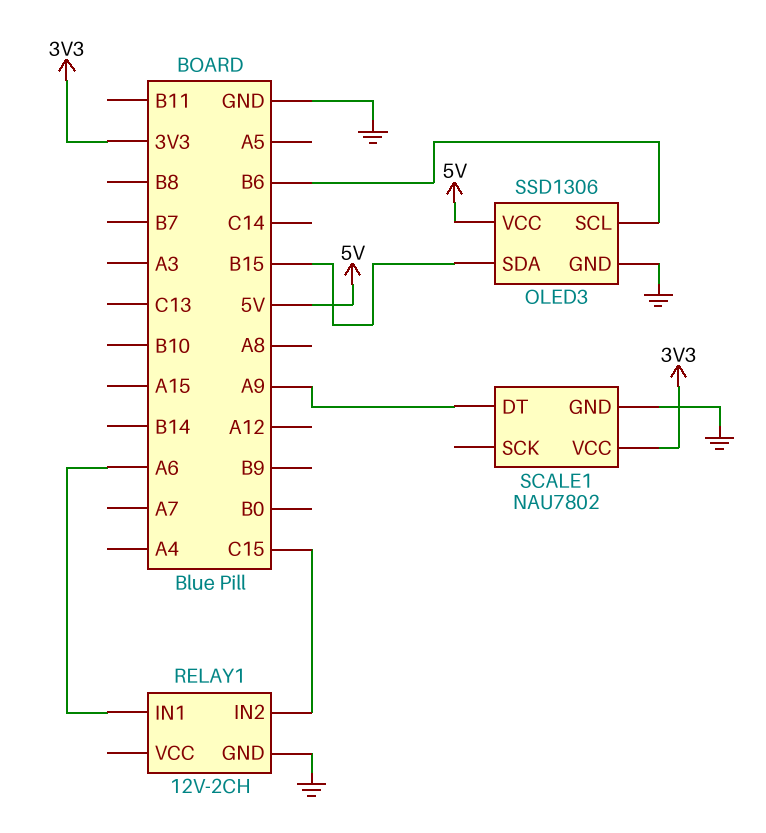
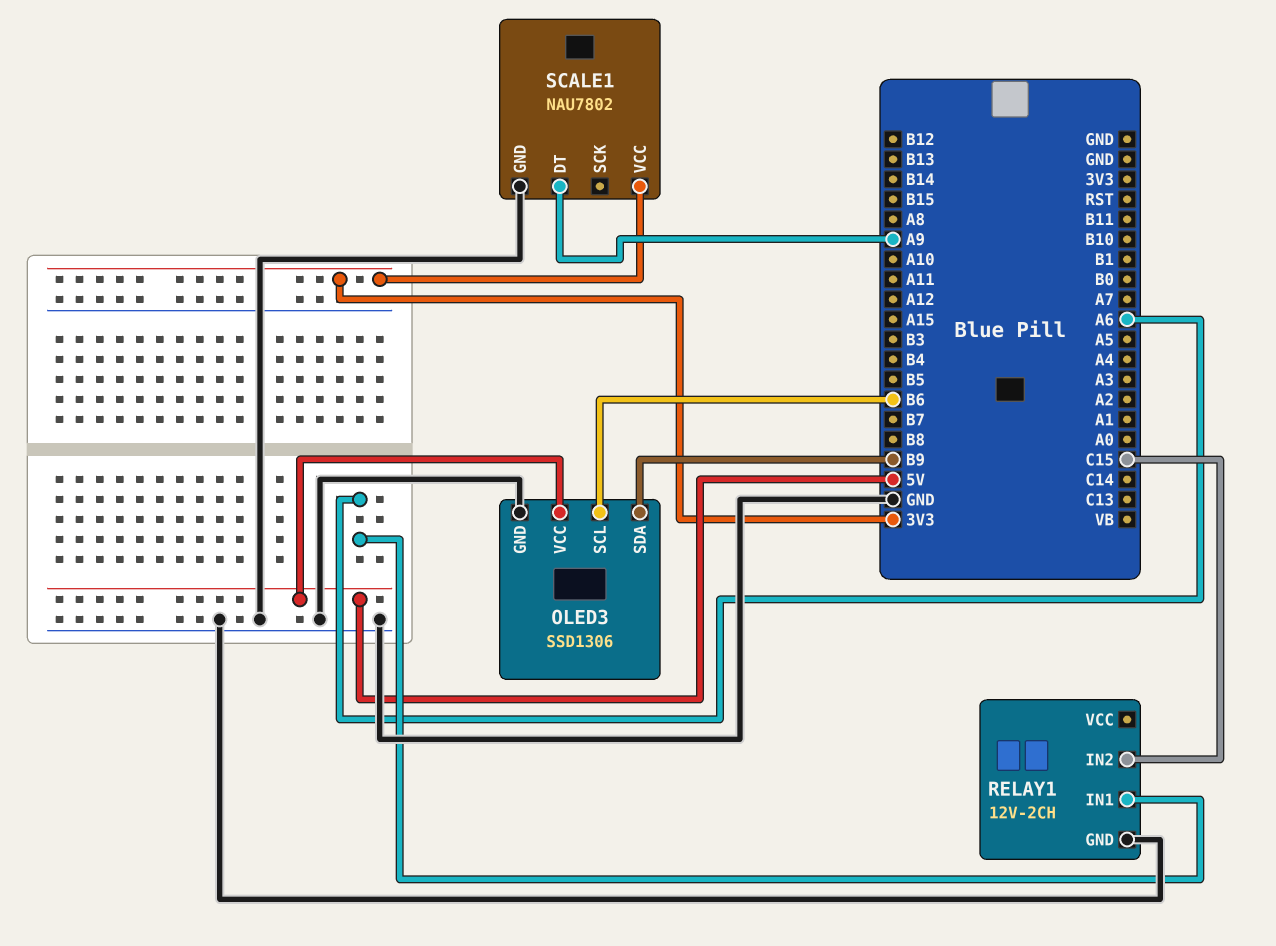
OLED3 pin SDA: B15 -> B9

